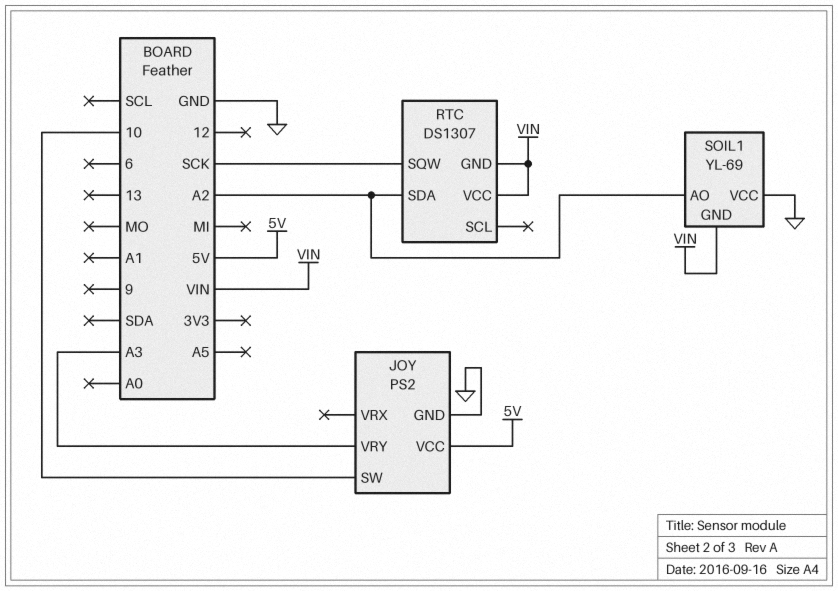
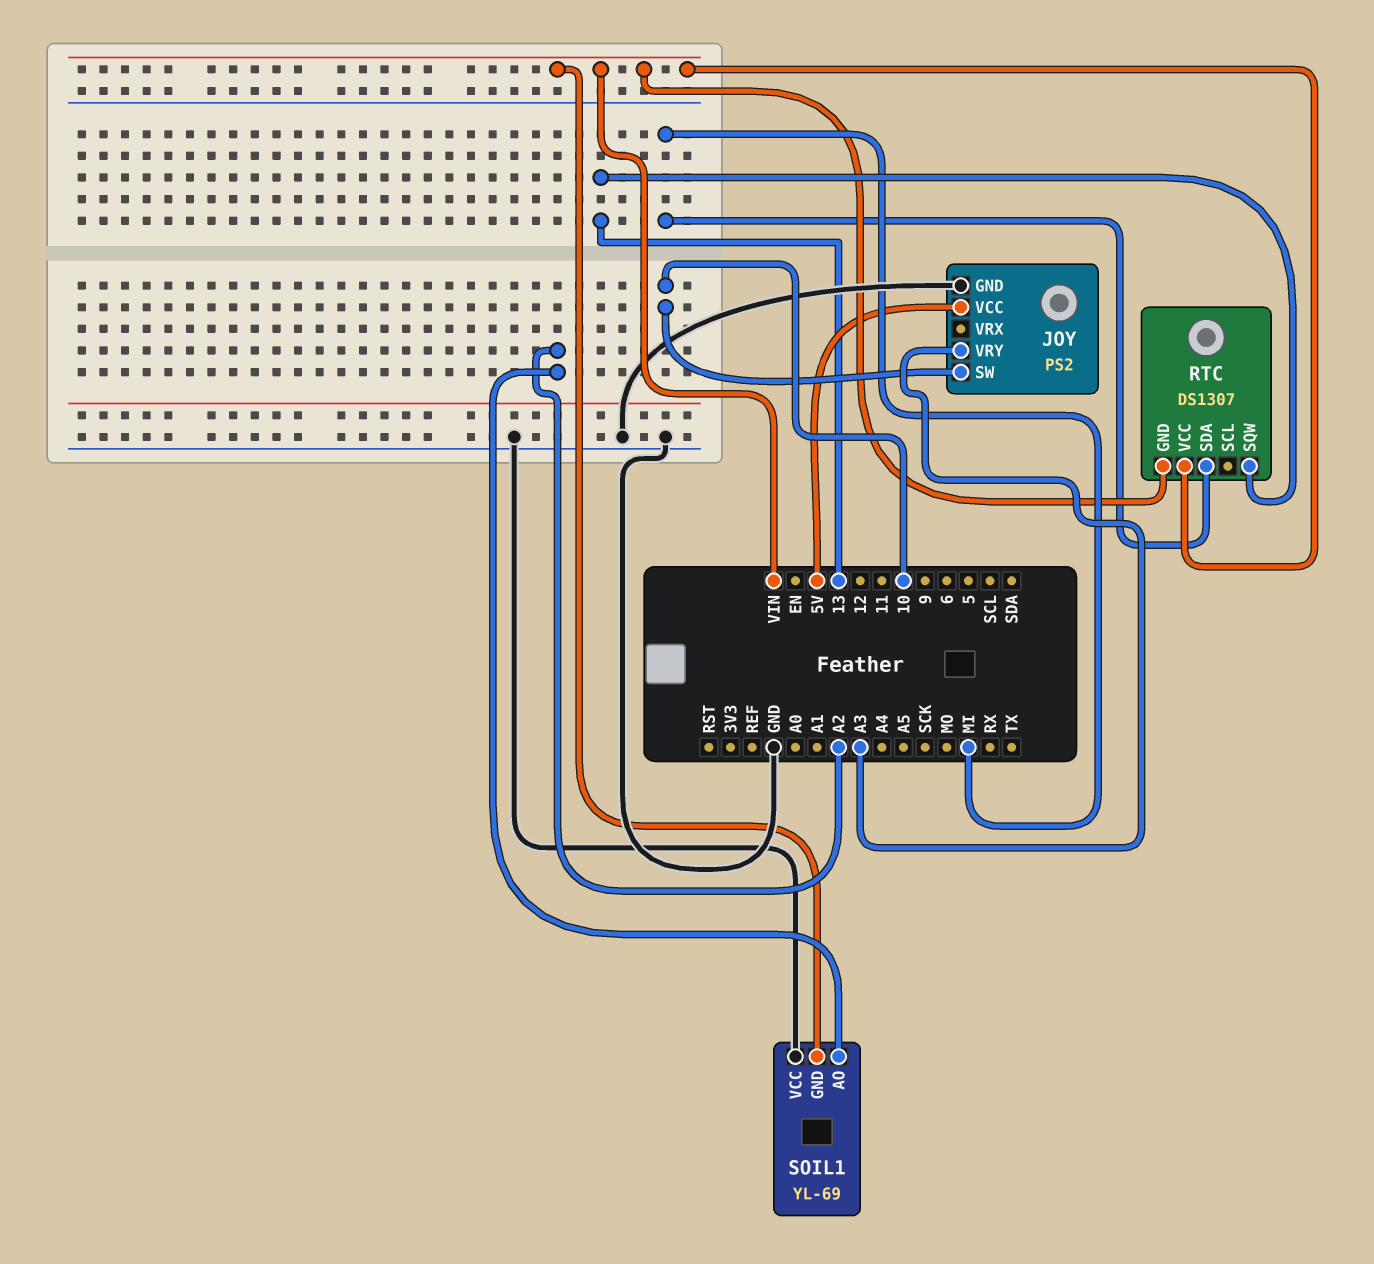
RTC pin SDA: A2 -> MI
RTC pin SQW: SCK -> 13

